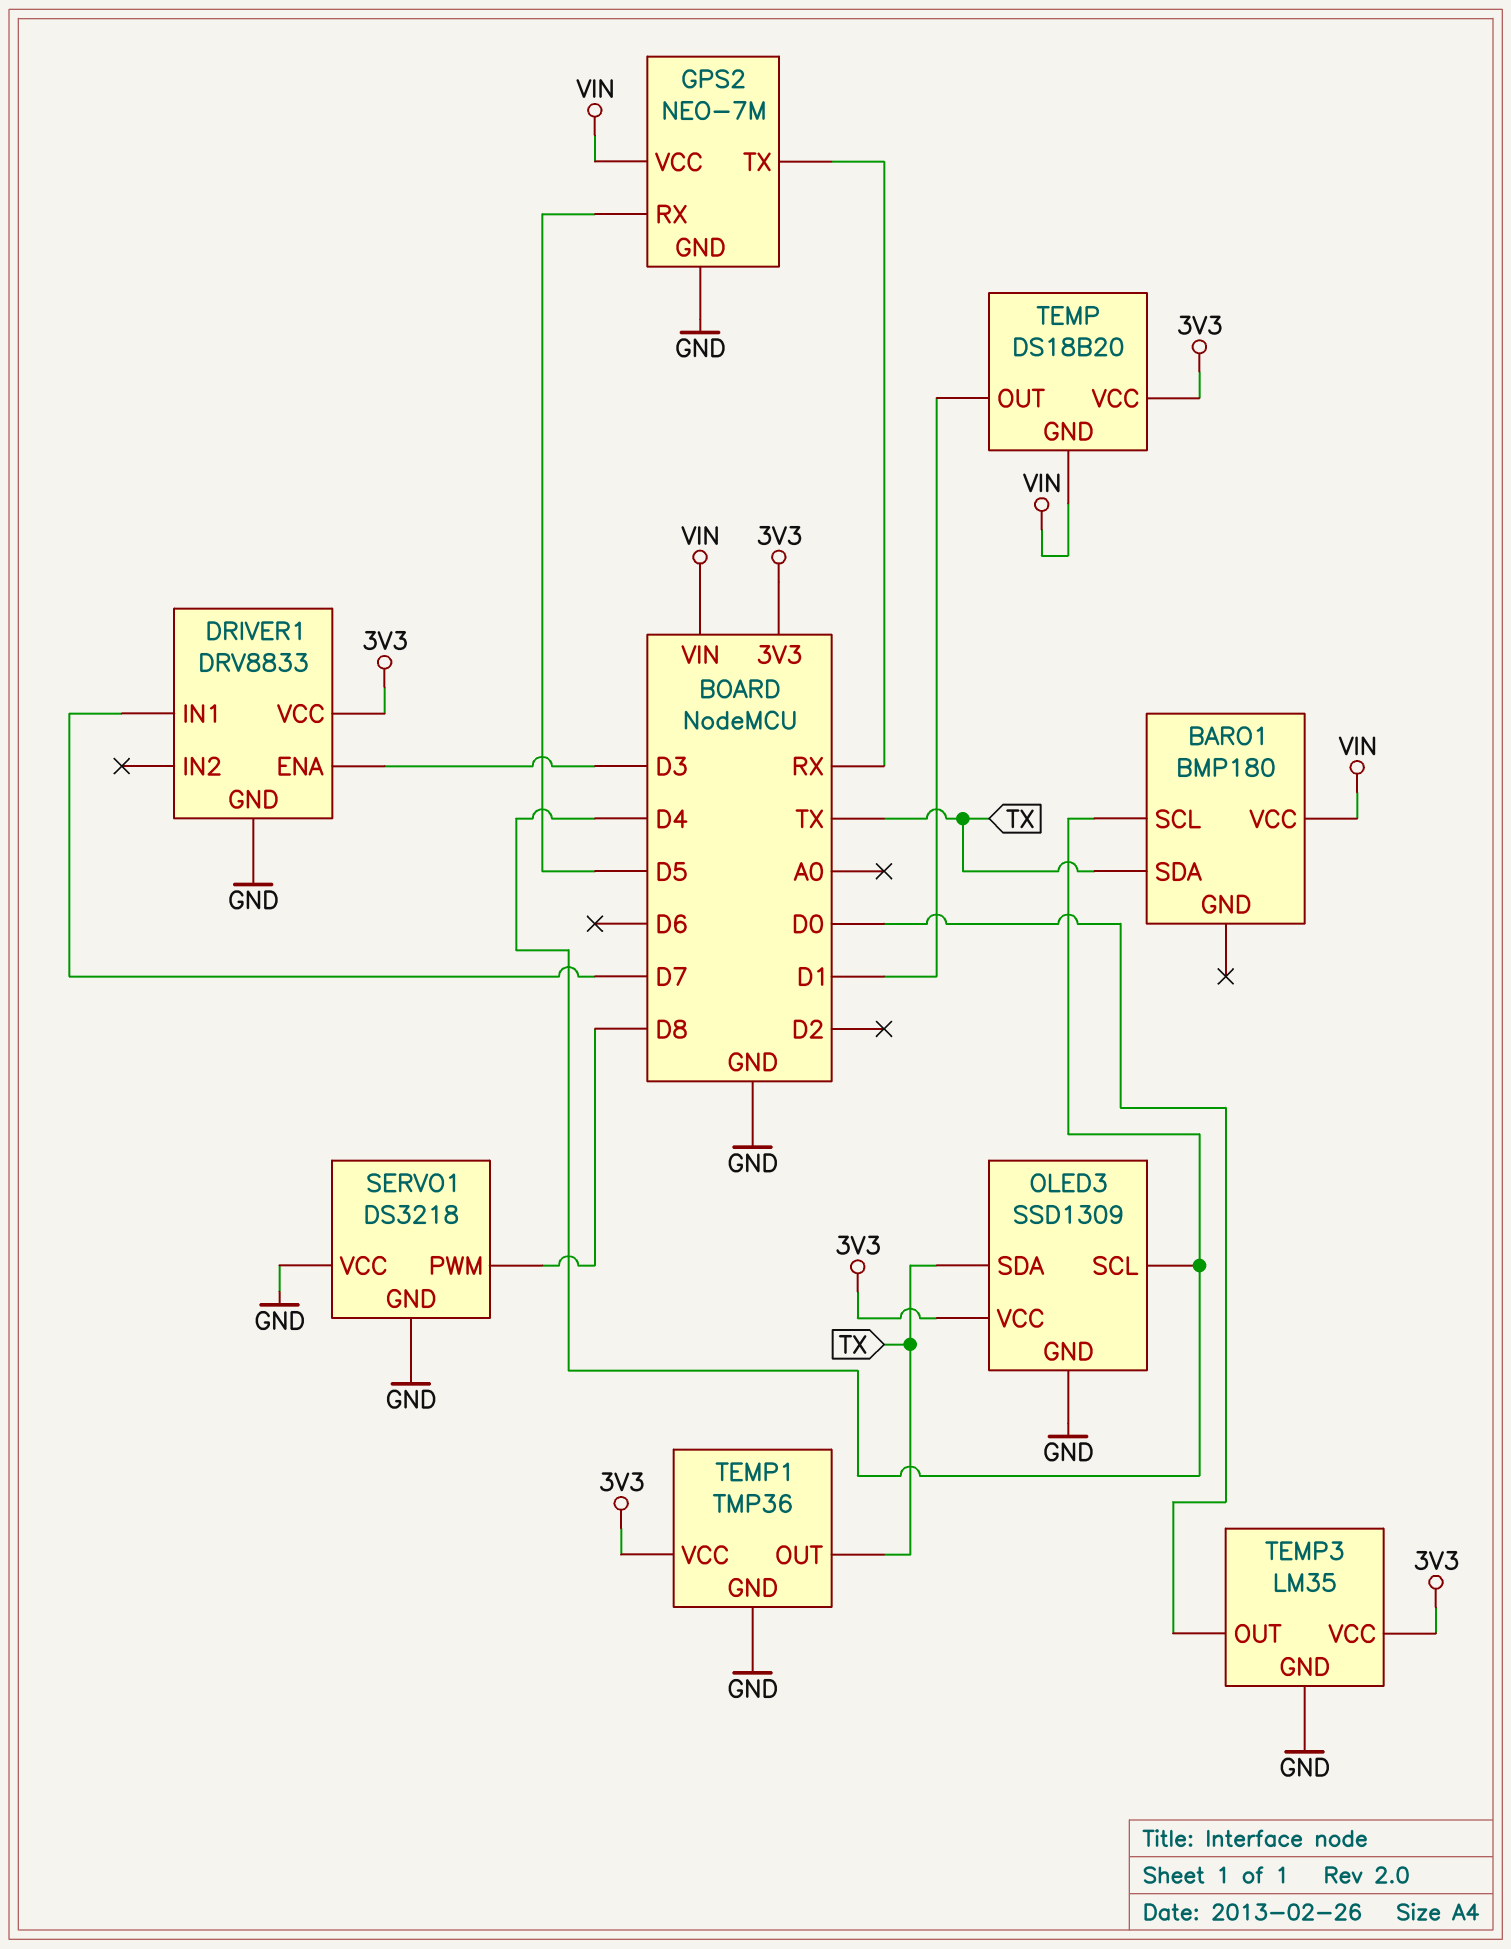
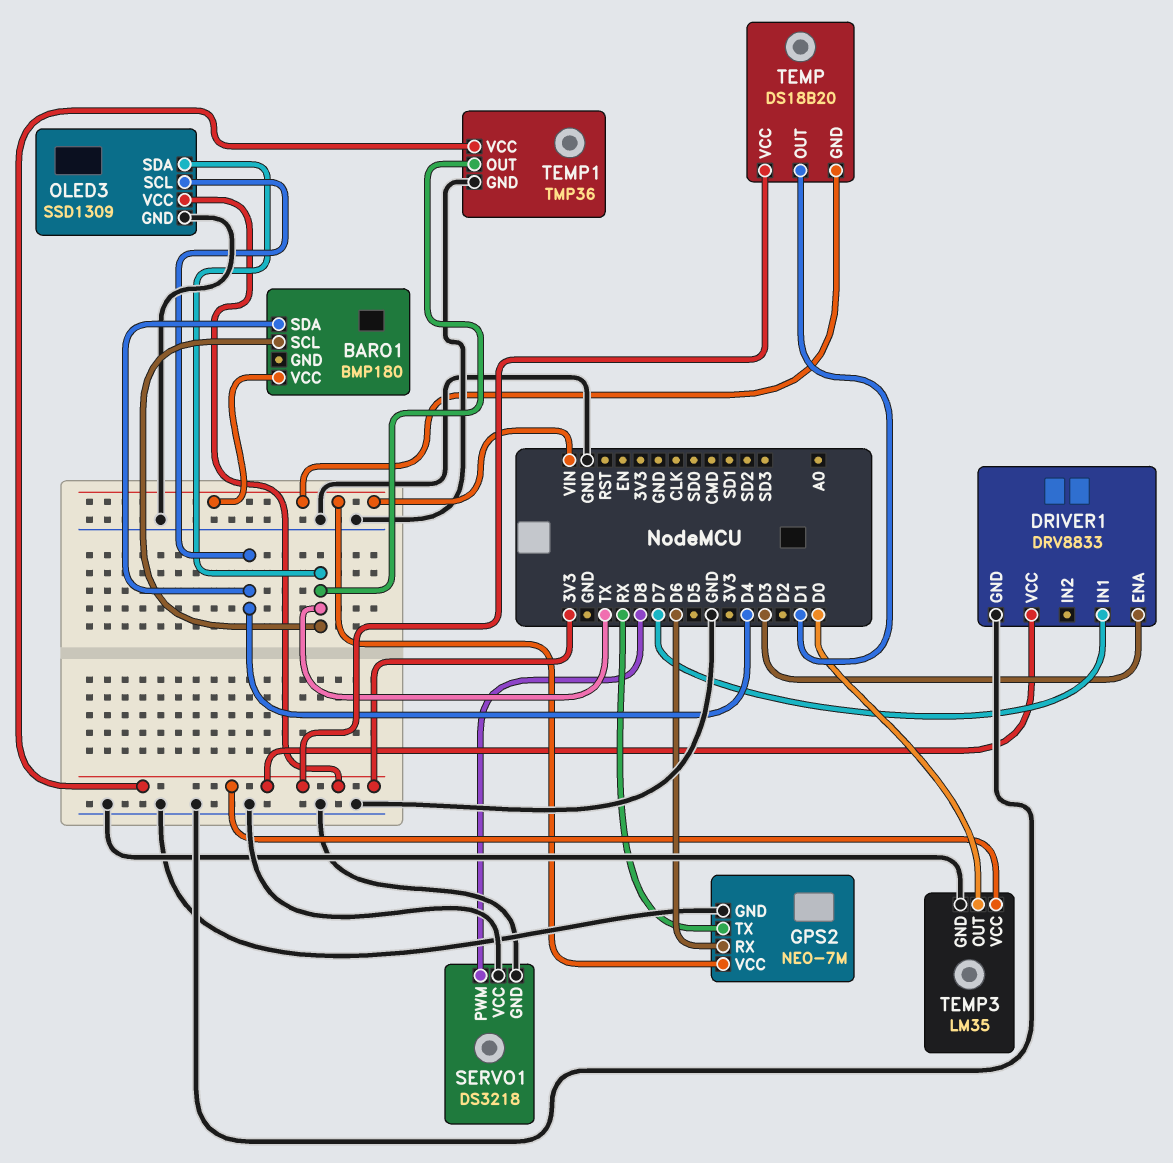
BARO1 pin SCL: D4 -> TX
BARO1 pin SDA: TX -> D4
GPS2 pin RX: D5 -> D6

